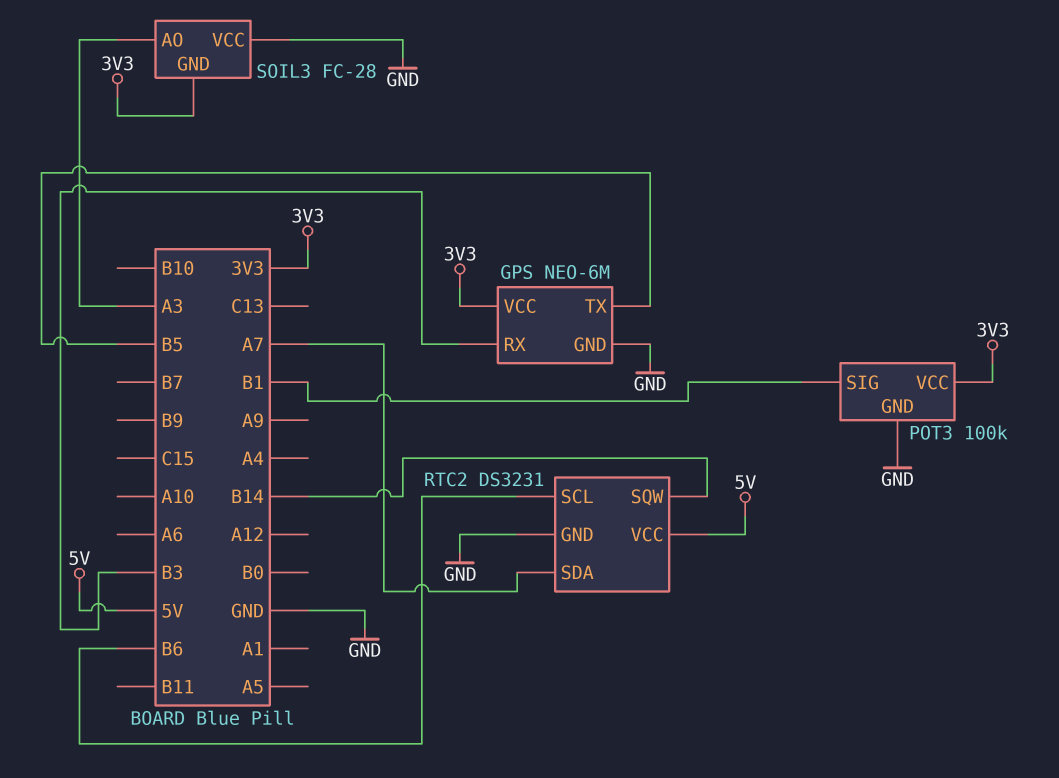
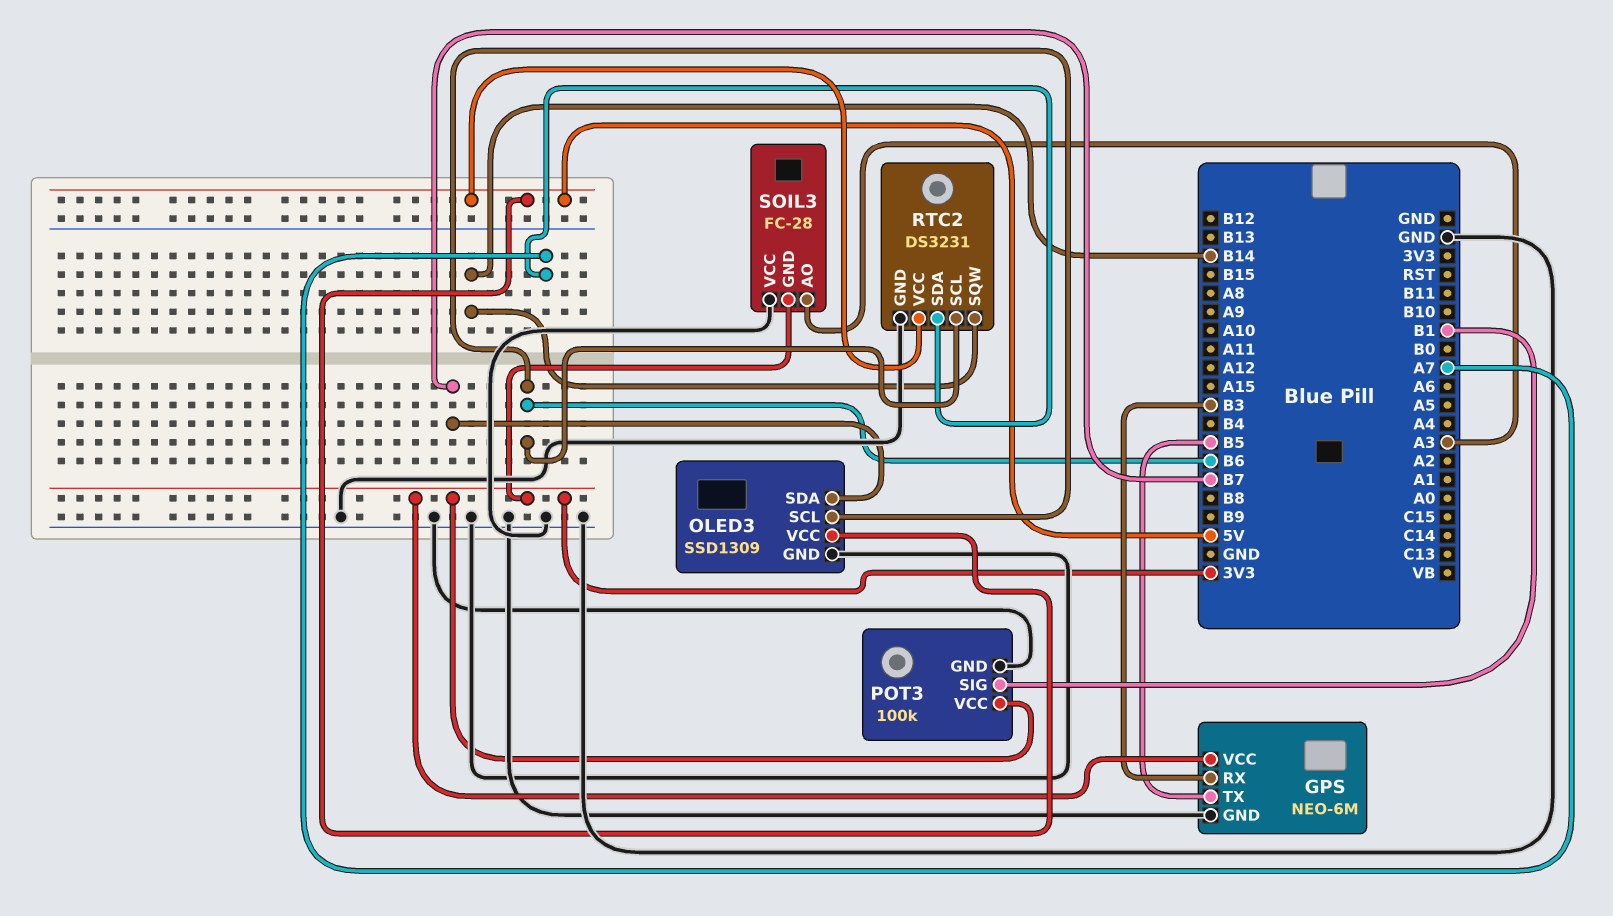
OLED3: none -> SSD1309
OLED3 pin GND: none -> GND
OLED3 pin SCL: none -> B6
OLED3 pin SDA: none -> B7
OLED3 pin VCC: none -> 5V

